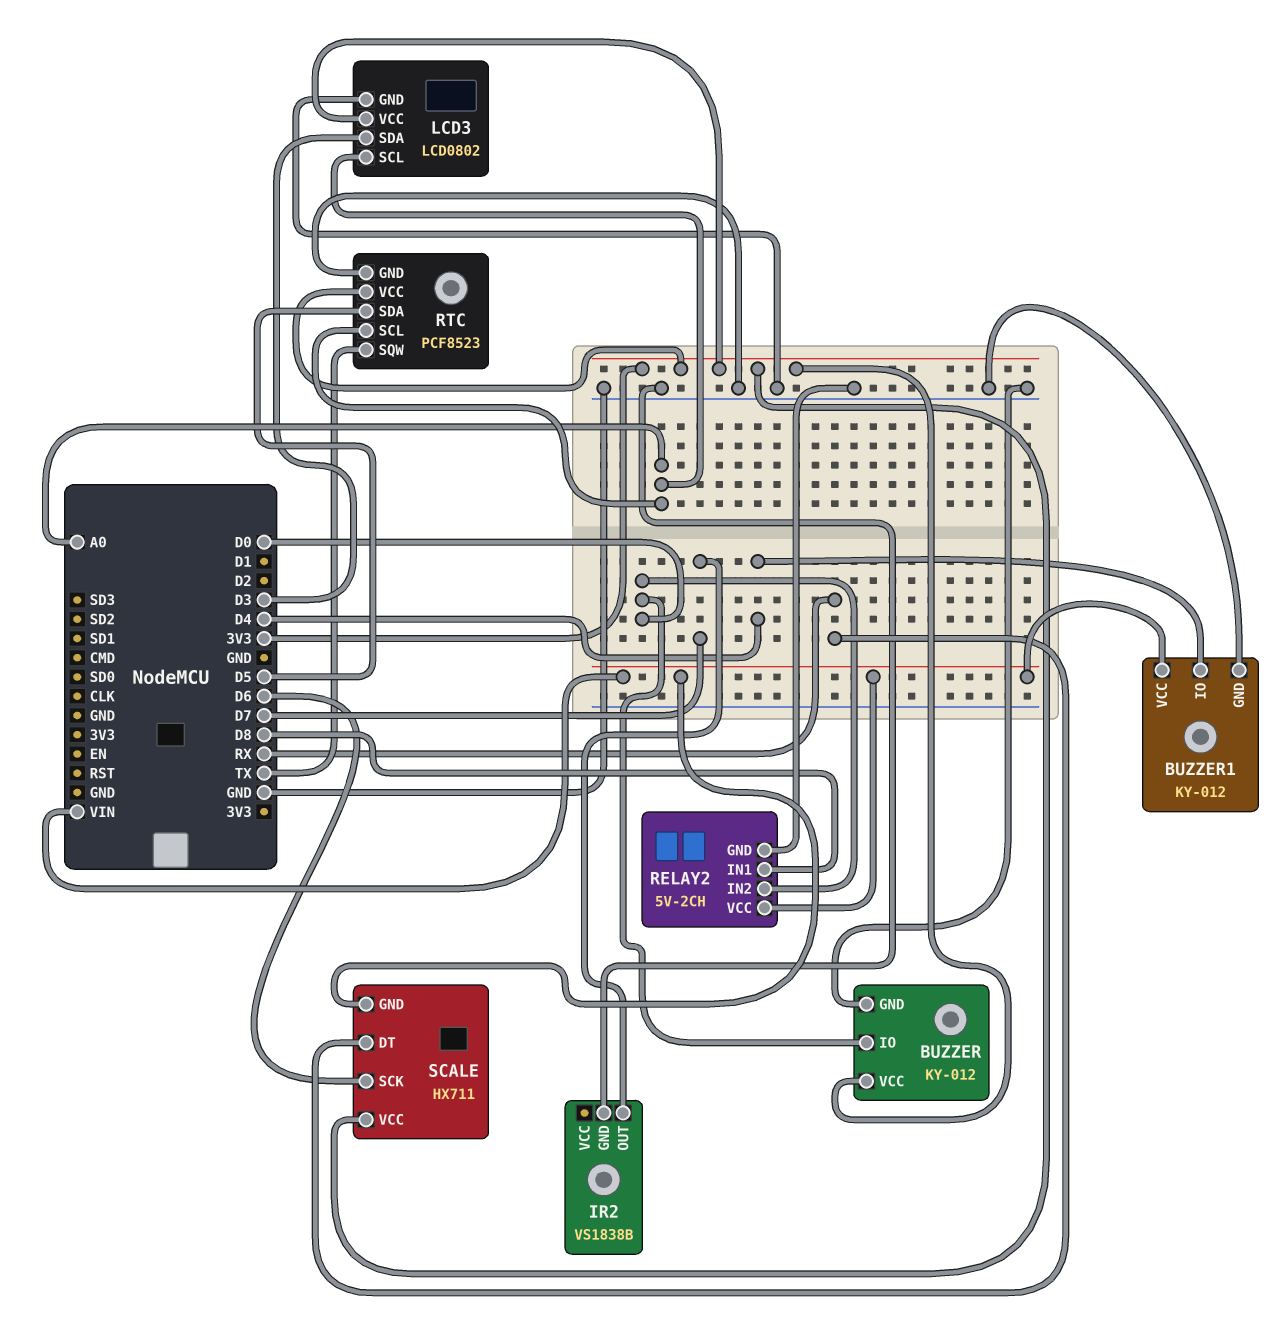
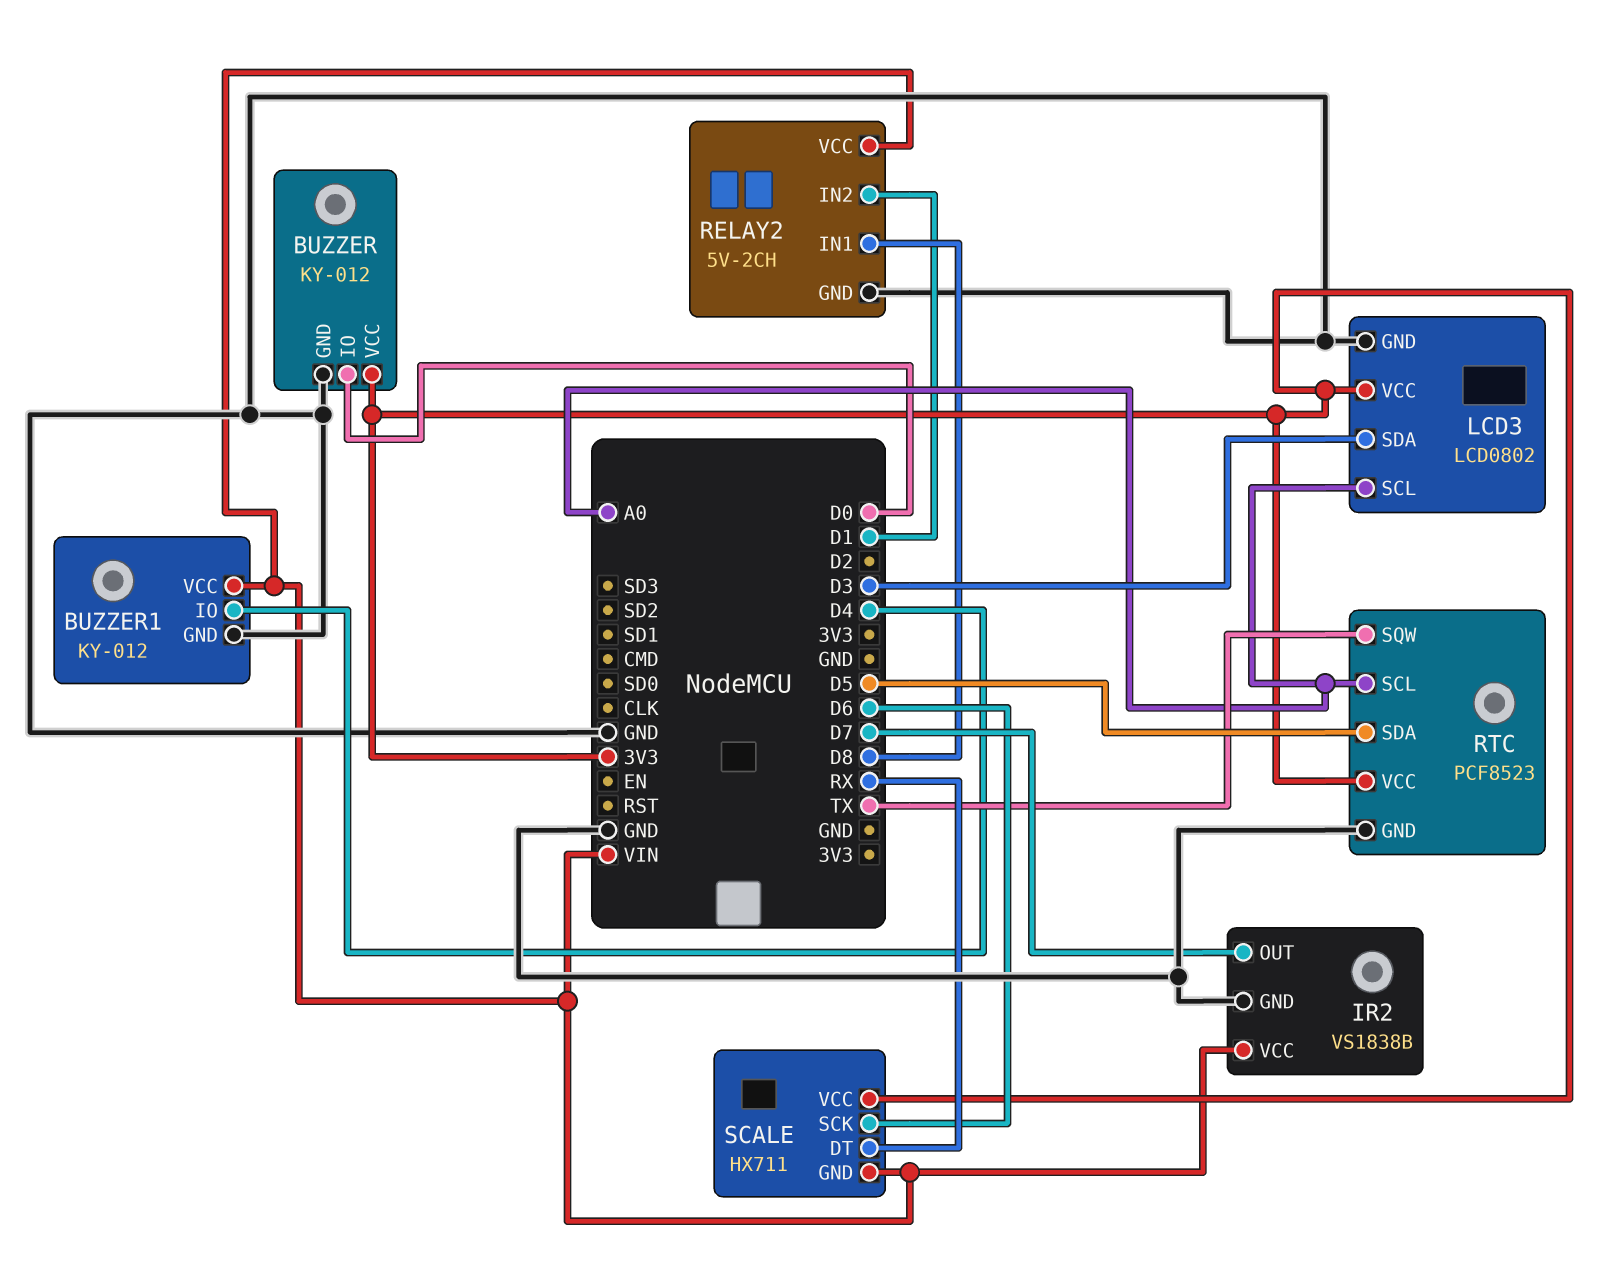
IR2 pin VCC: none -> VIN
RELAY2 pin IN2: D0 -> D1

